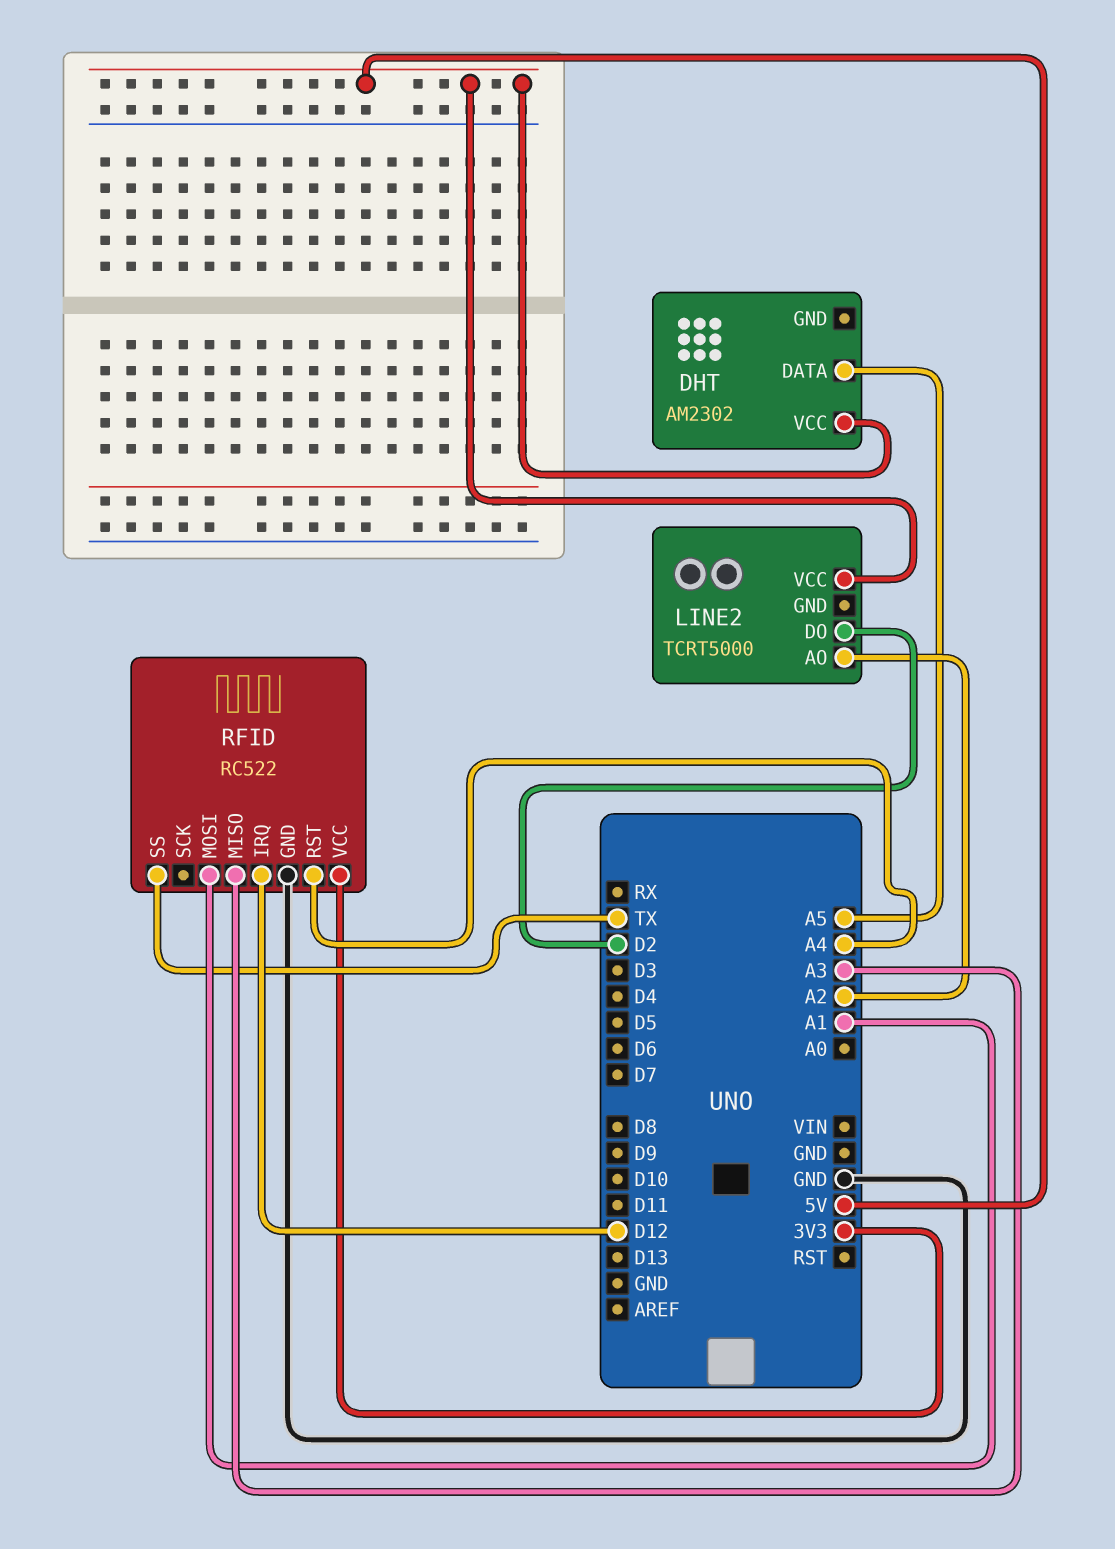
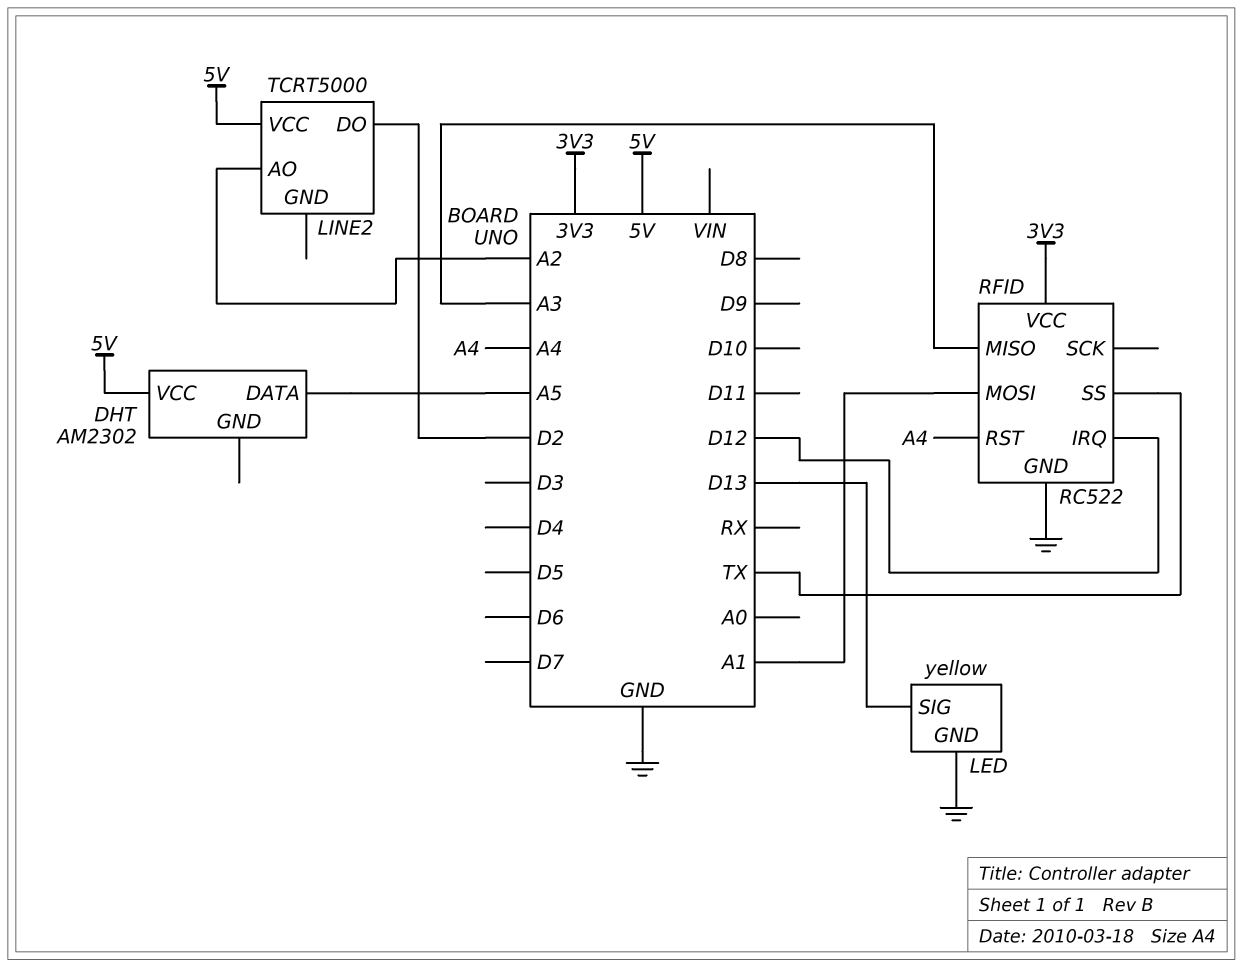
LED: none -> yellow
LED pin GND: none -> GND
LED pin SIG: none -> D13

